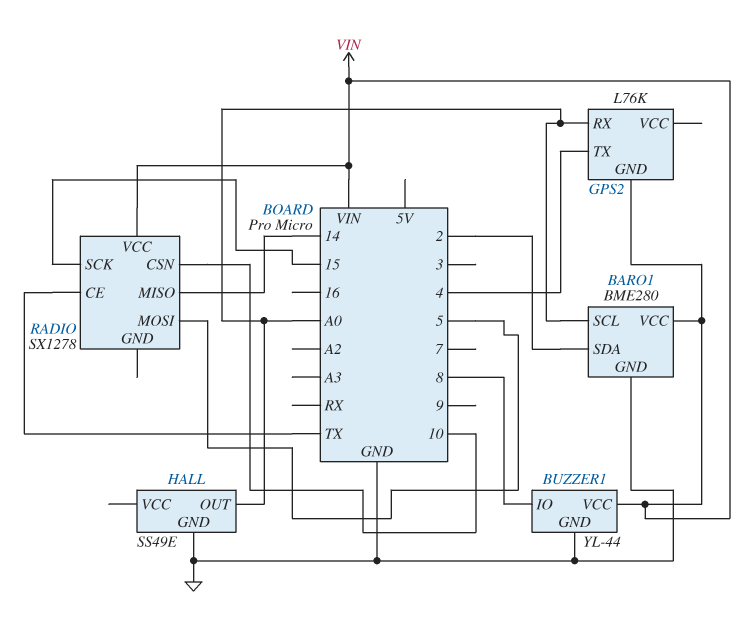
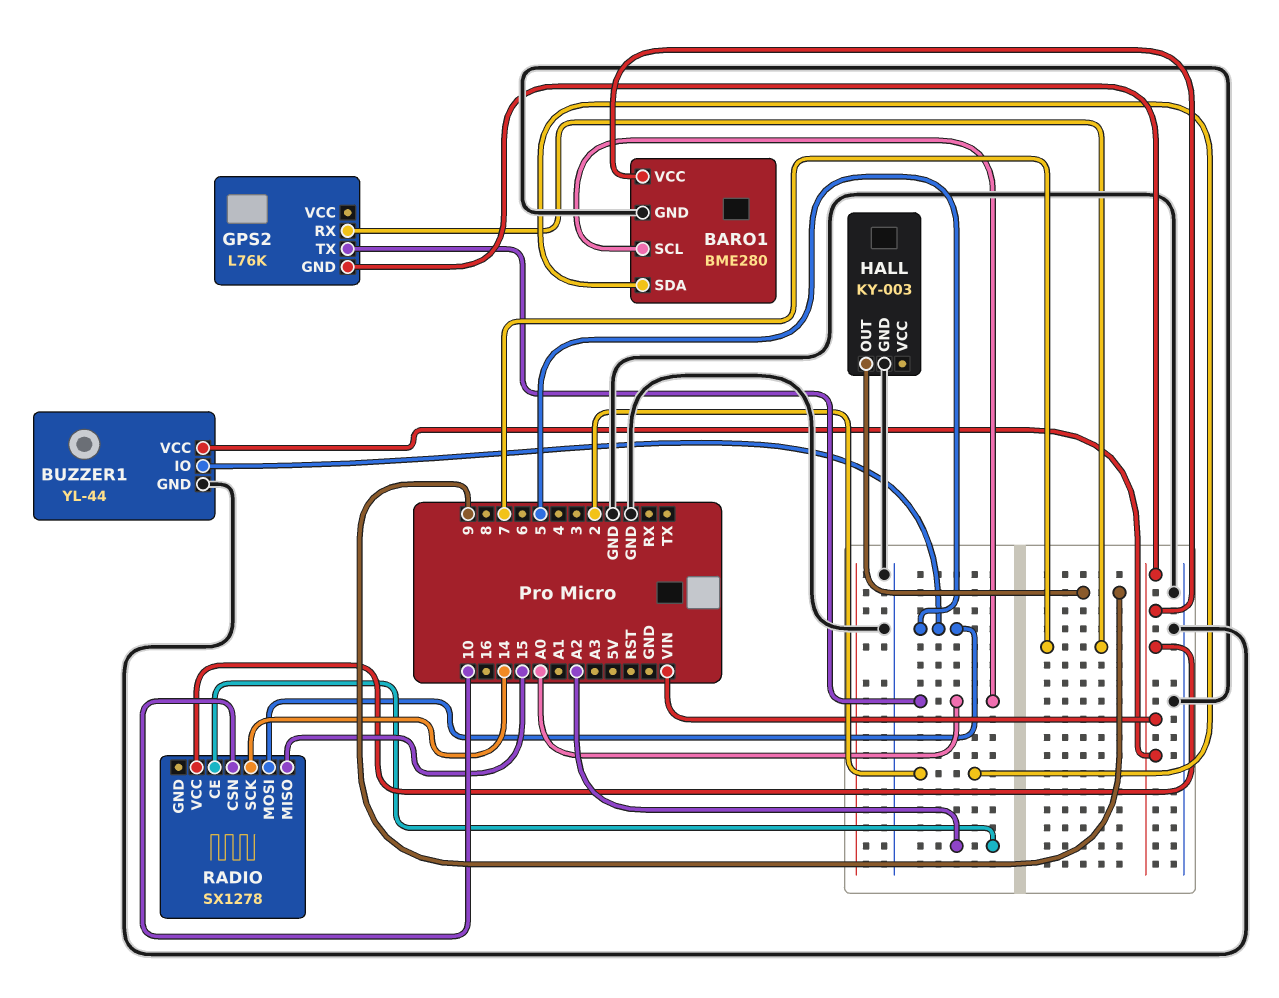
BUZZER1 pin IO: 8 -> 5
GPS2 pin RX: A0 -> 7
GPS2 pin TX: 4 -> A0
HALL: SS49E -> KY-003
HALL pin OUT: A0 -> 9
RADIO pin CE: TX -> A2
RADIO pin MISO: 14 -> 15
RADIO pin SCK: 15 -> 14

